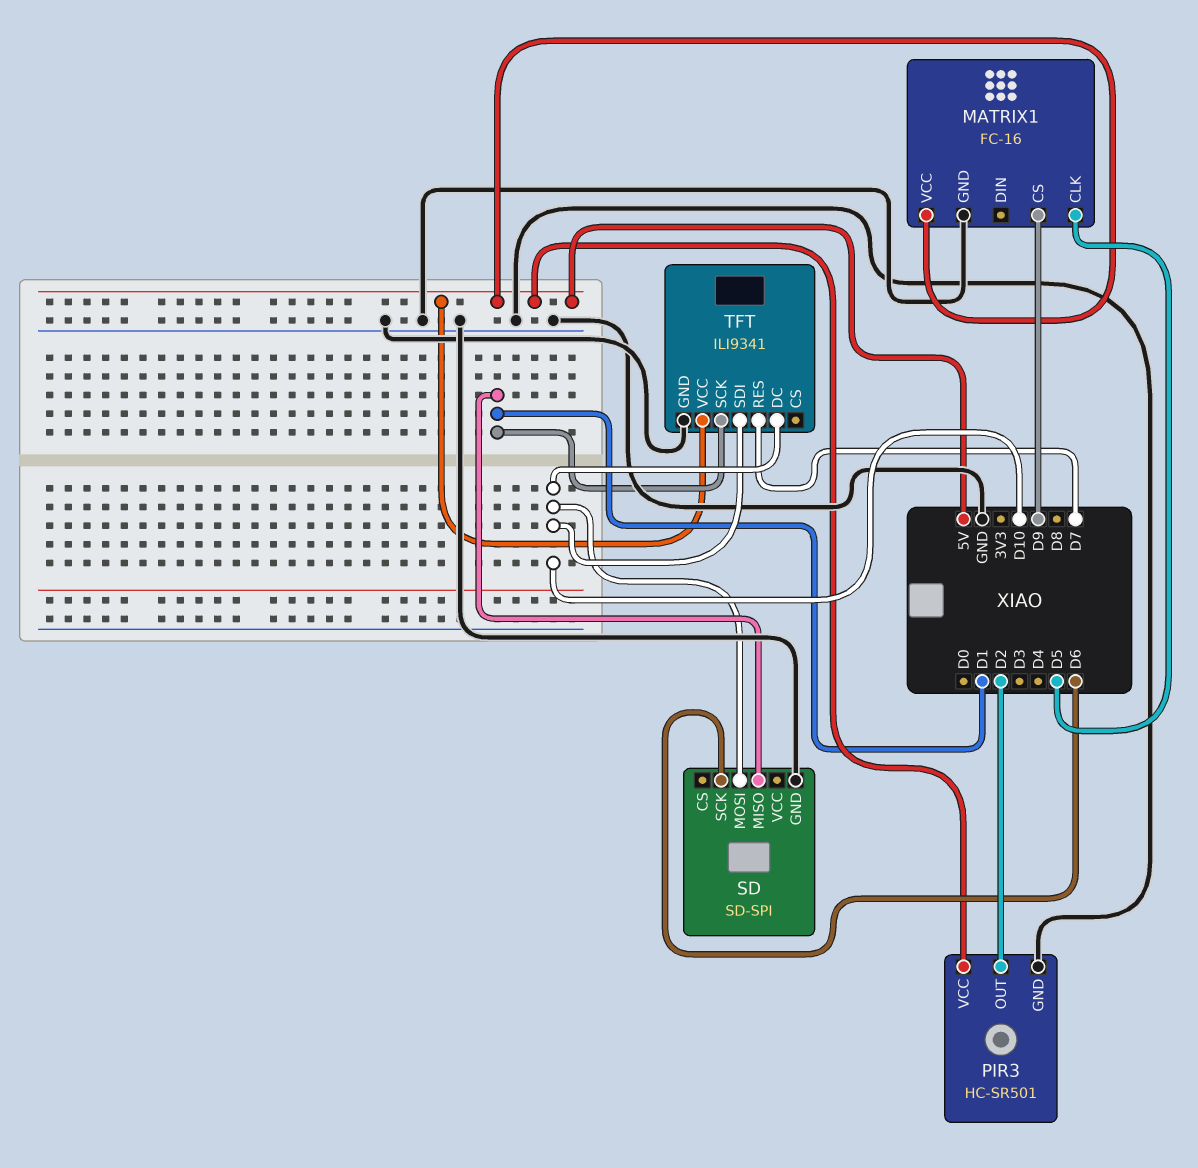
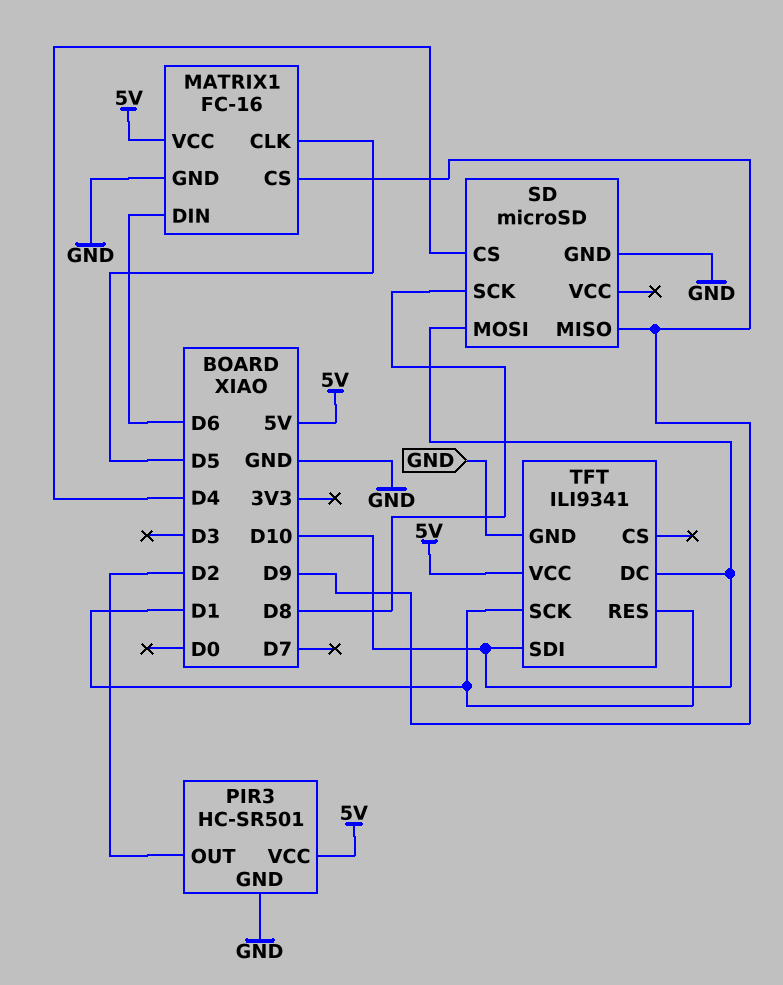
MATRIX1 pin DIN: none -> D6
SD: SD-SPI -> microSD
SD pin CS: none -> D4
SD pin MISO: D1 -> D9
SD pin SCK: D6 -> D8
TFT pin RES: D7 -> D1

